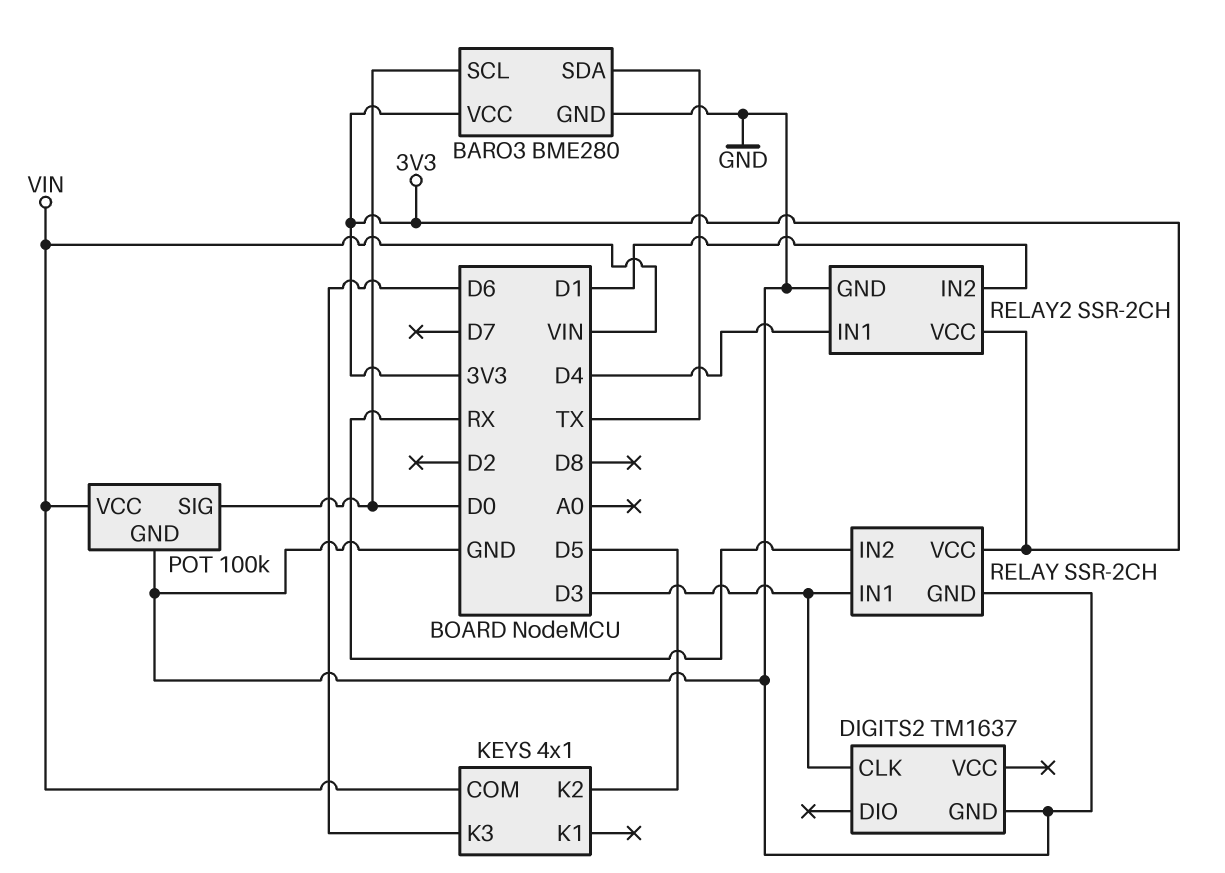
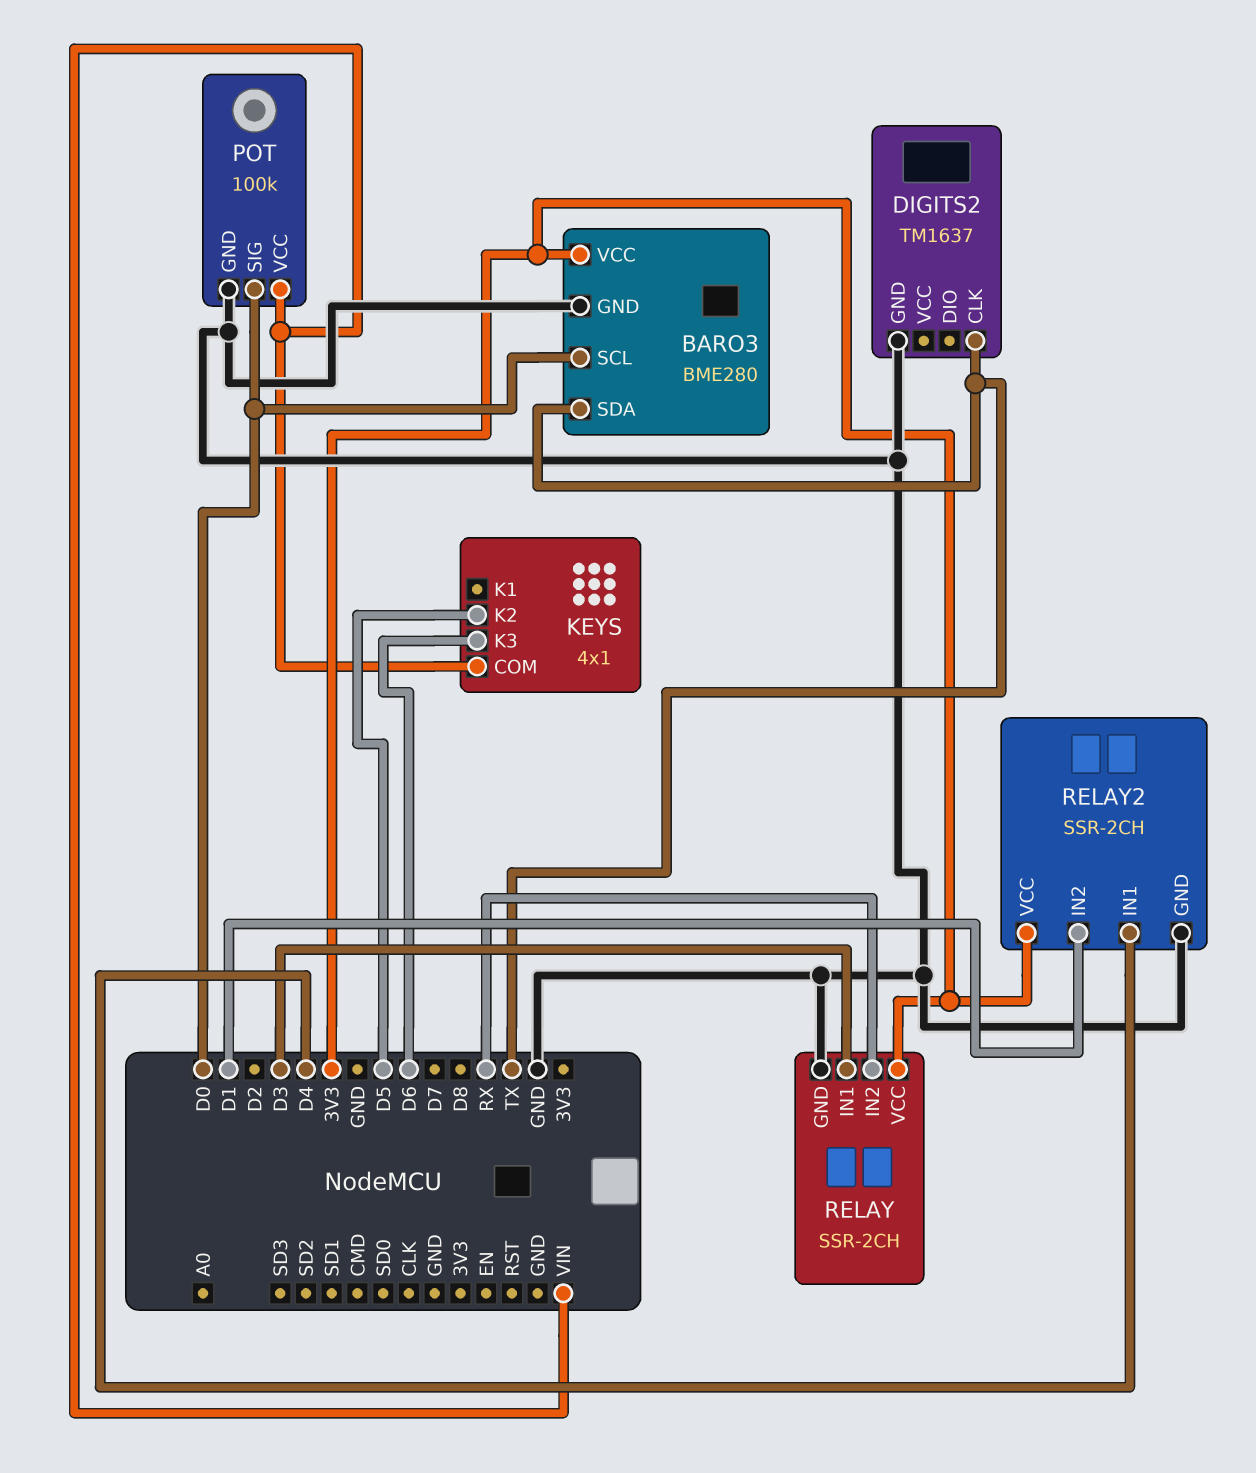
DIGITS2 pin CLK: D3 -> TX

